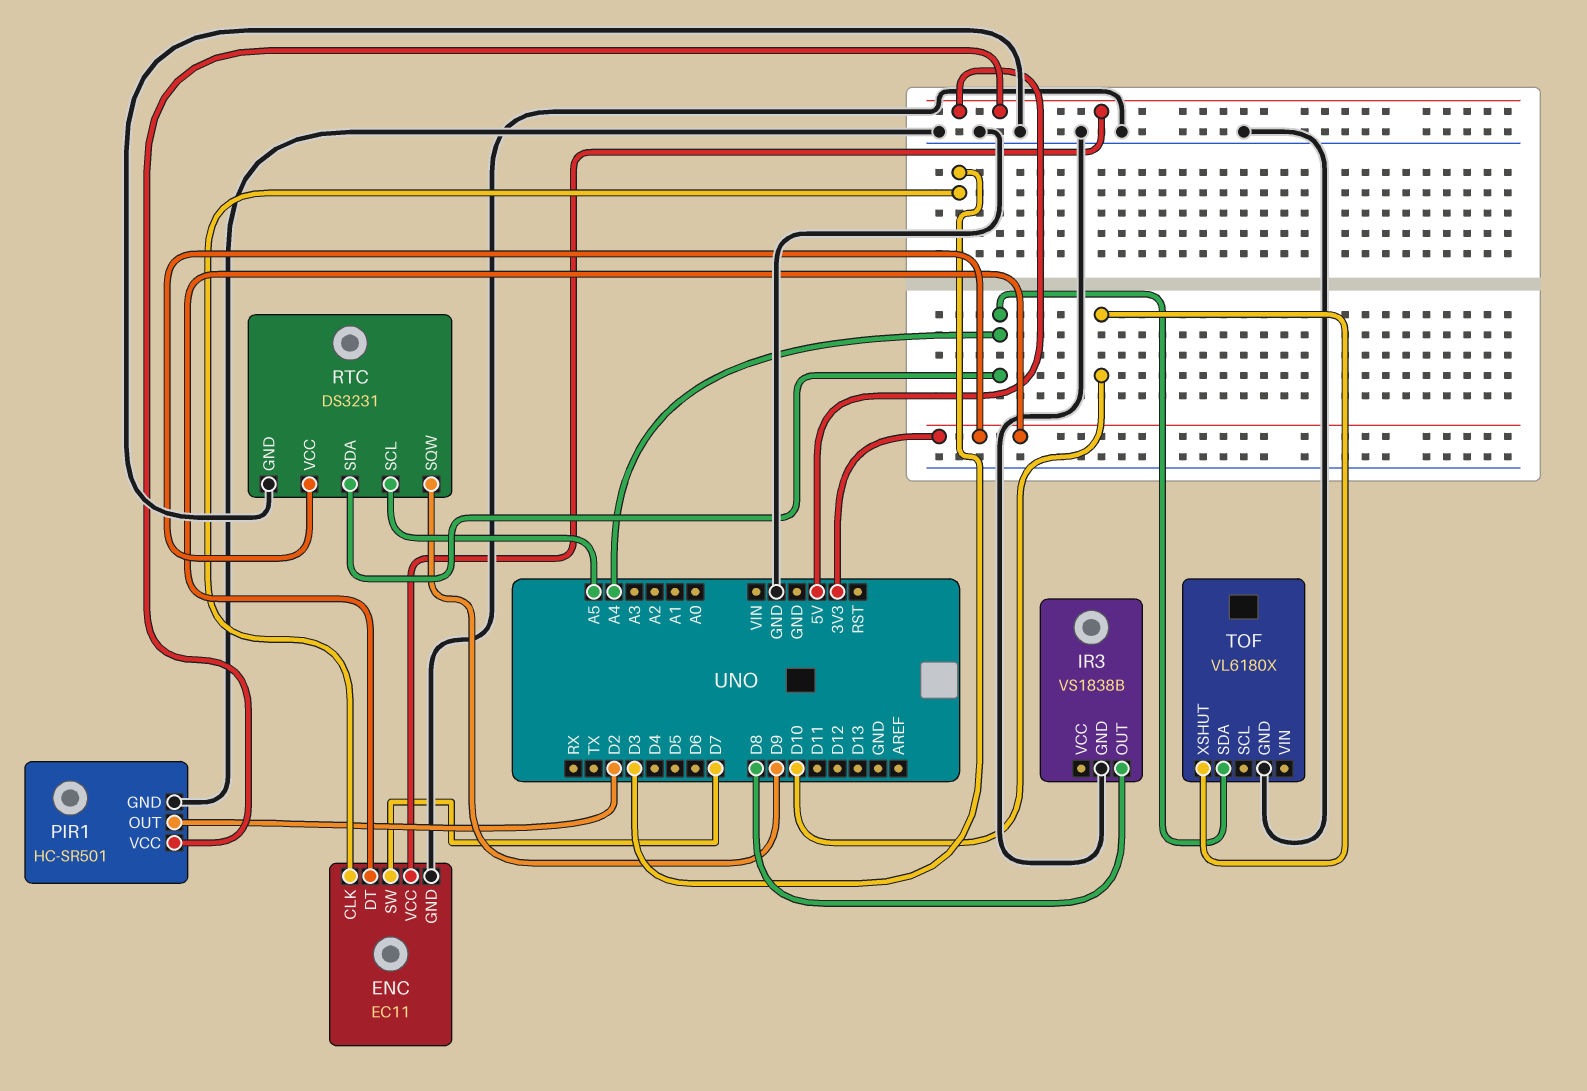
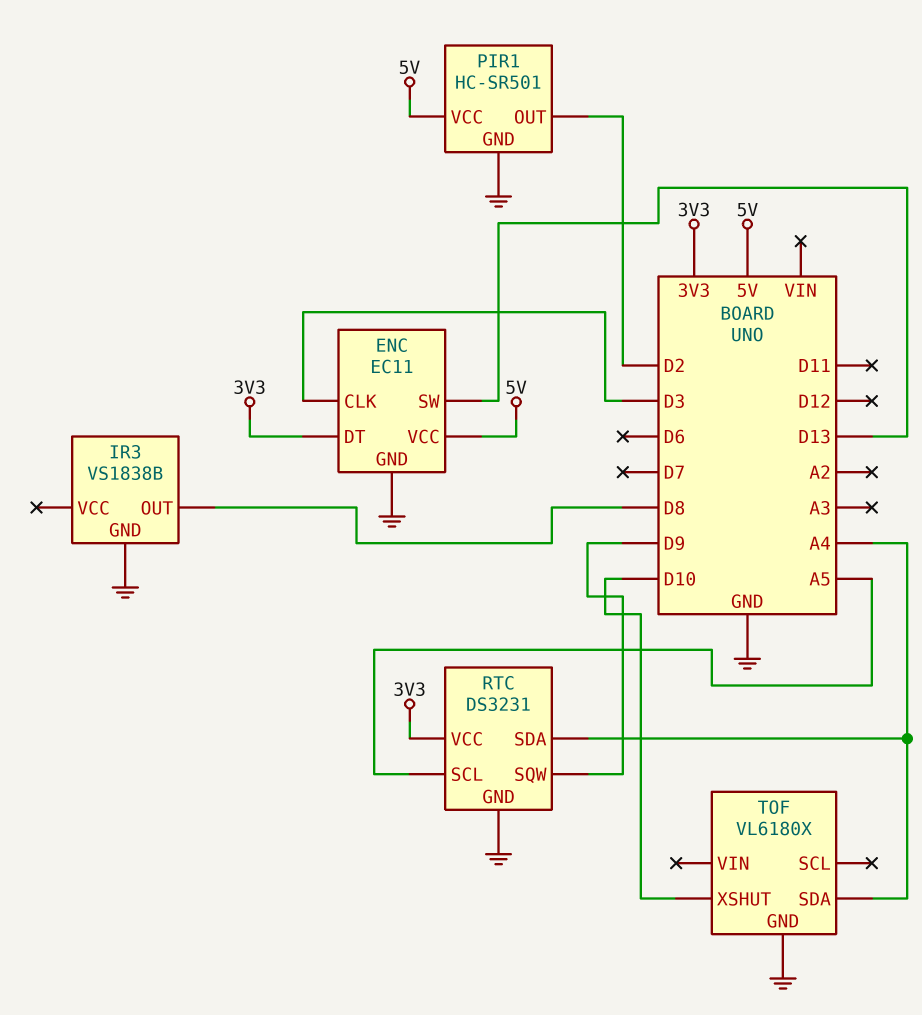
ENC pin SW: D7 -> D13

